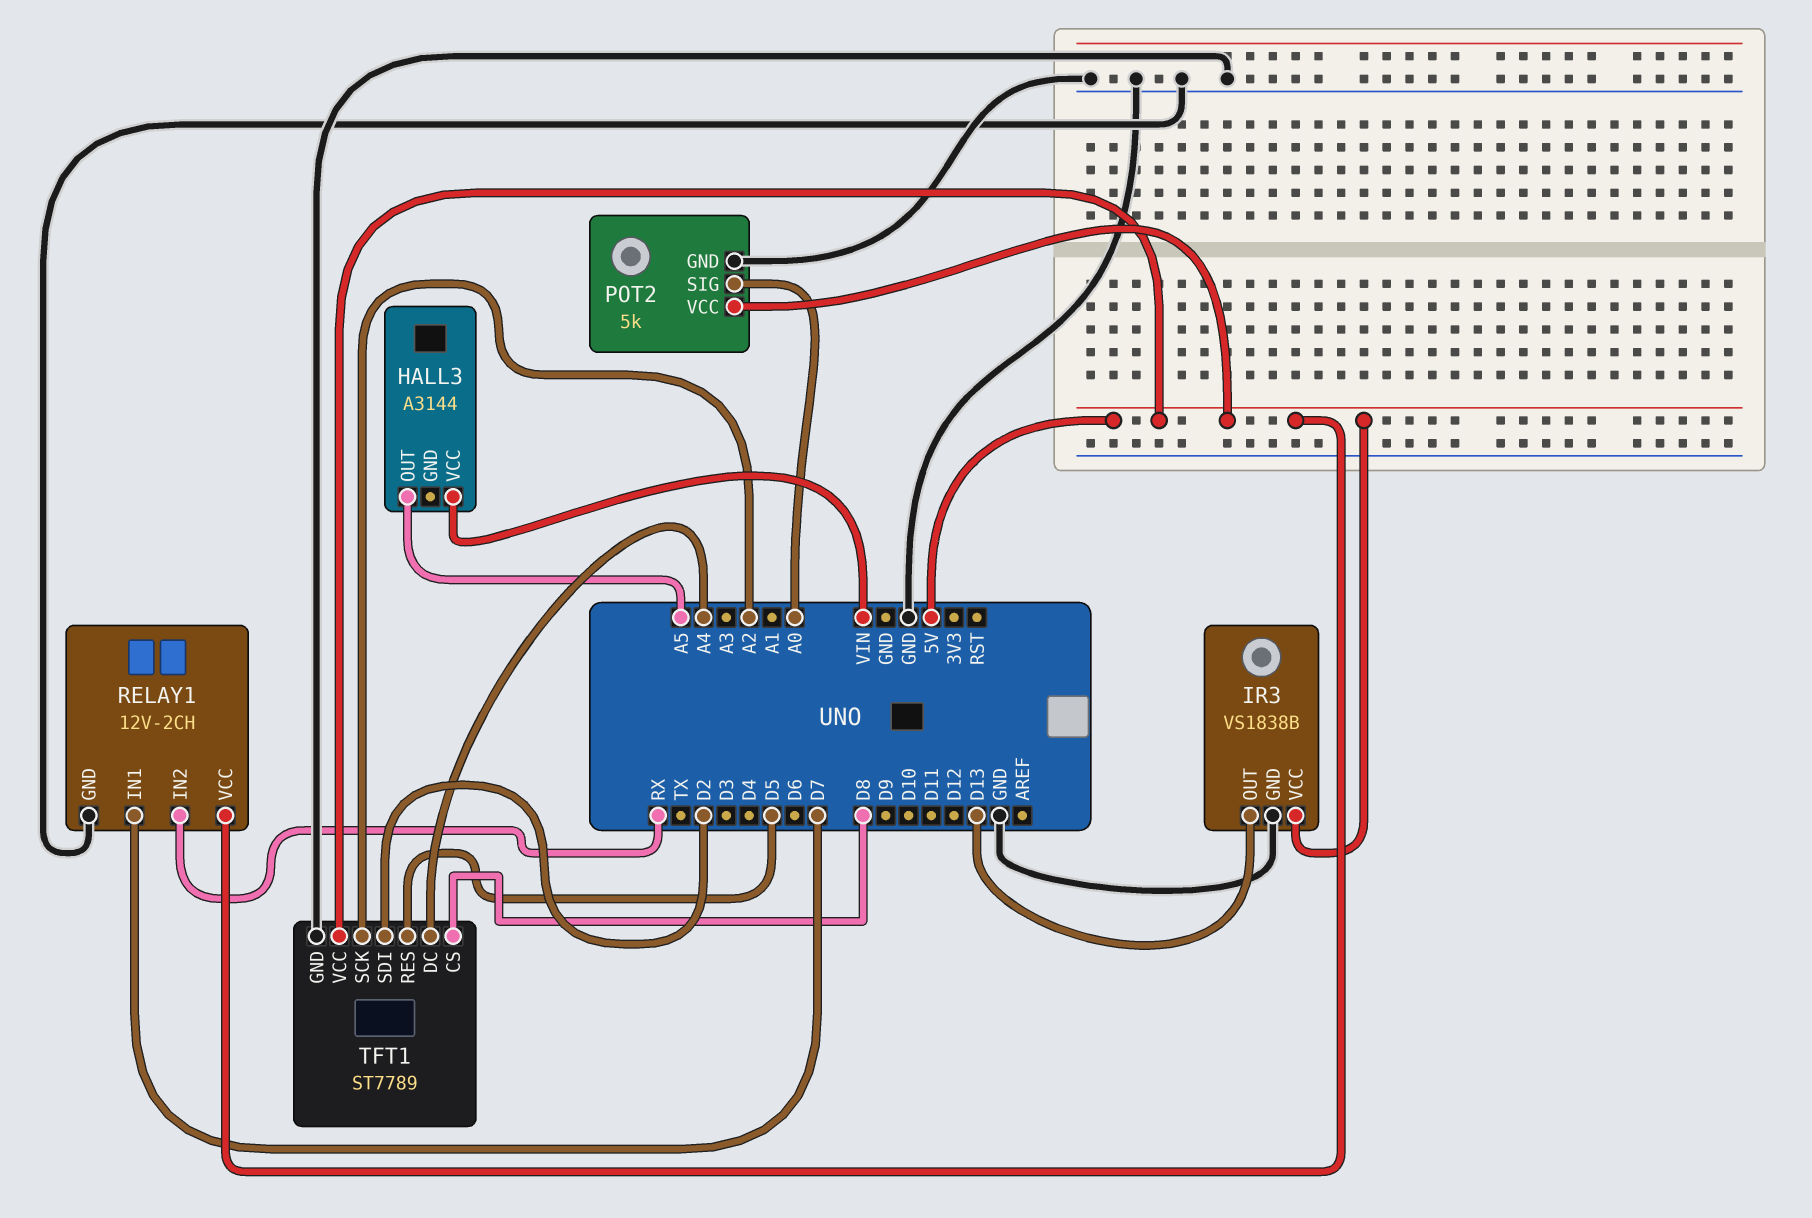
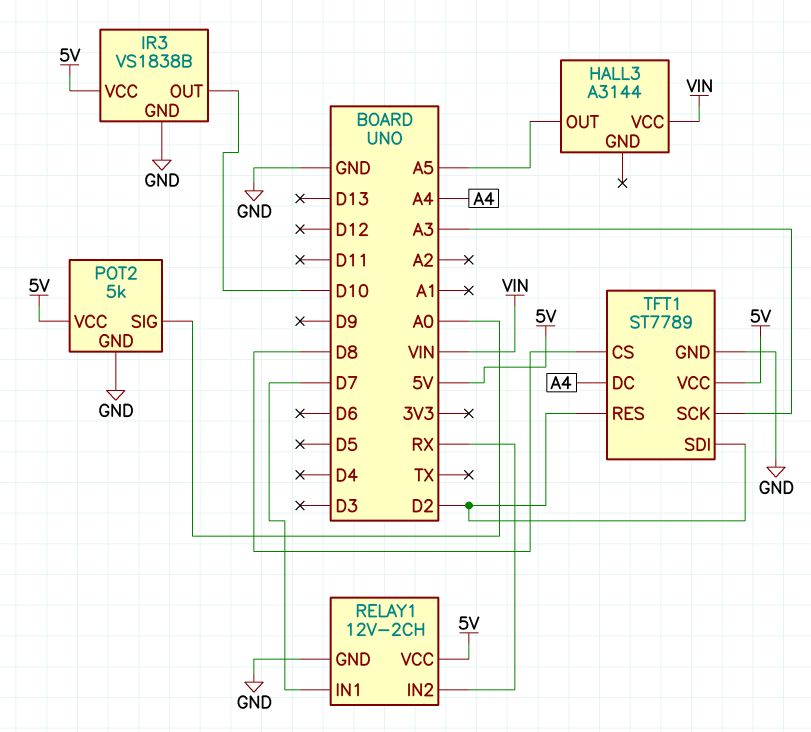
IR3 pin OUT: D13 -> D10
TFT1 pin RES: D5 -> D2
TFT1 pin SCK: A2 -> A3

